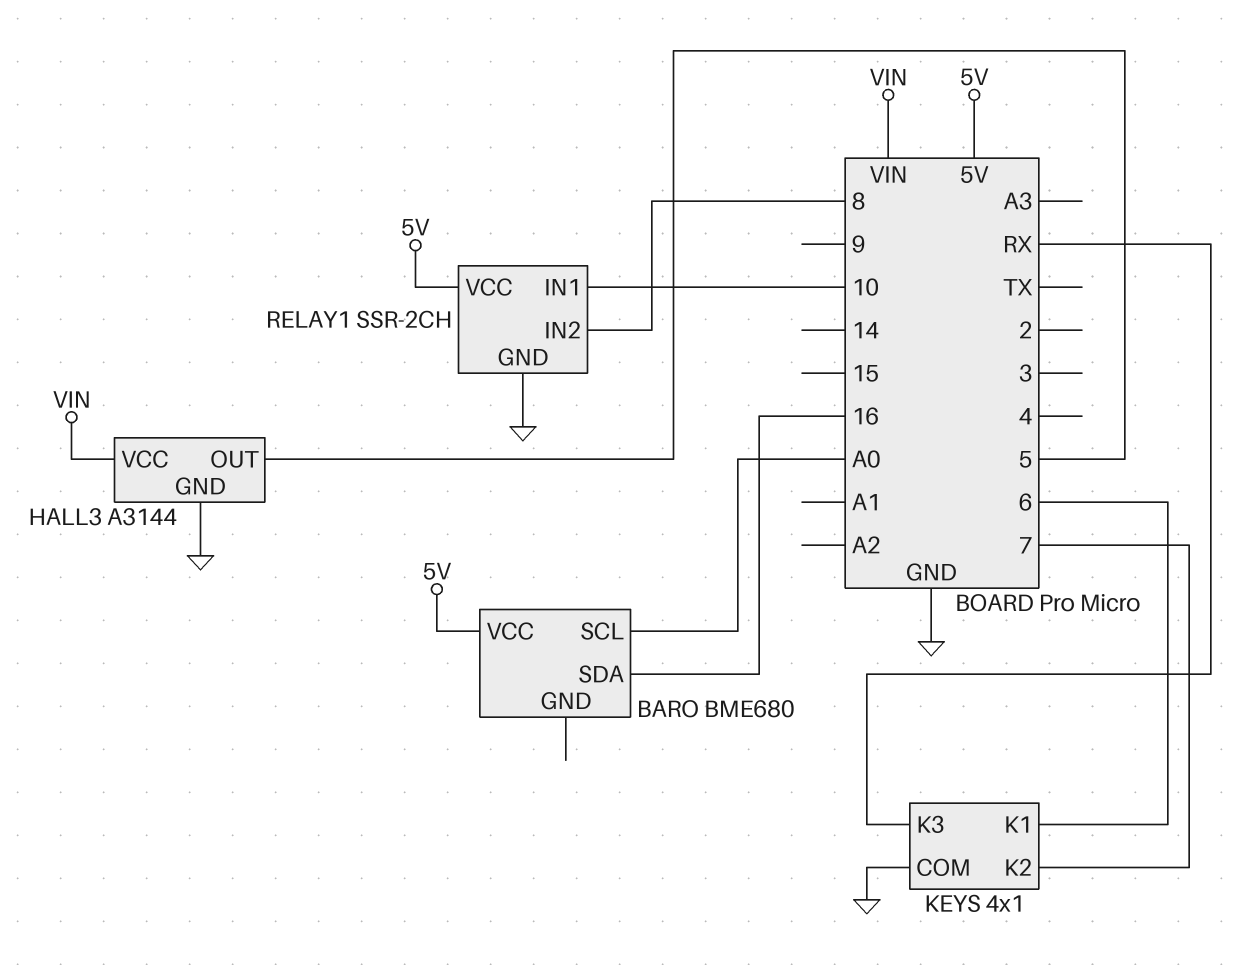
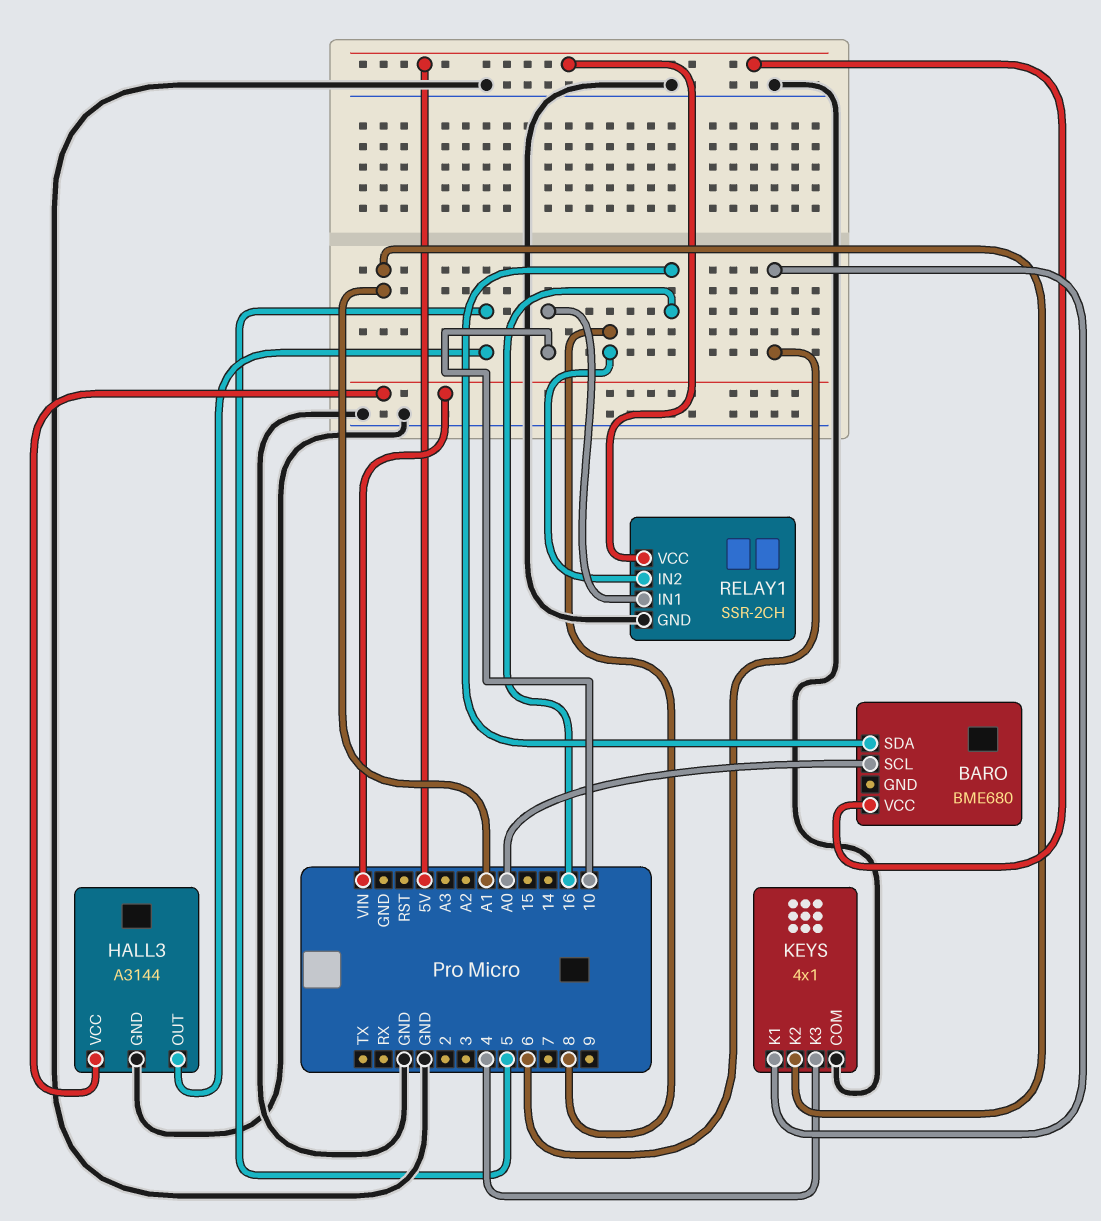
KEYS pin K2: 7 -> A1
KEYS pin K3: RX -> 4

